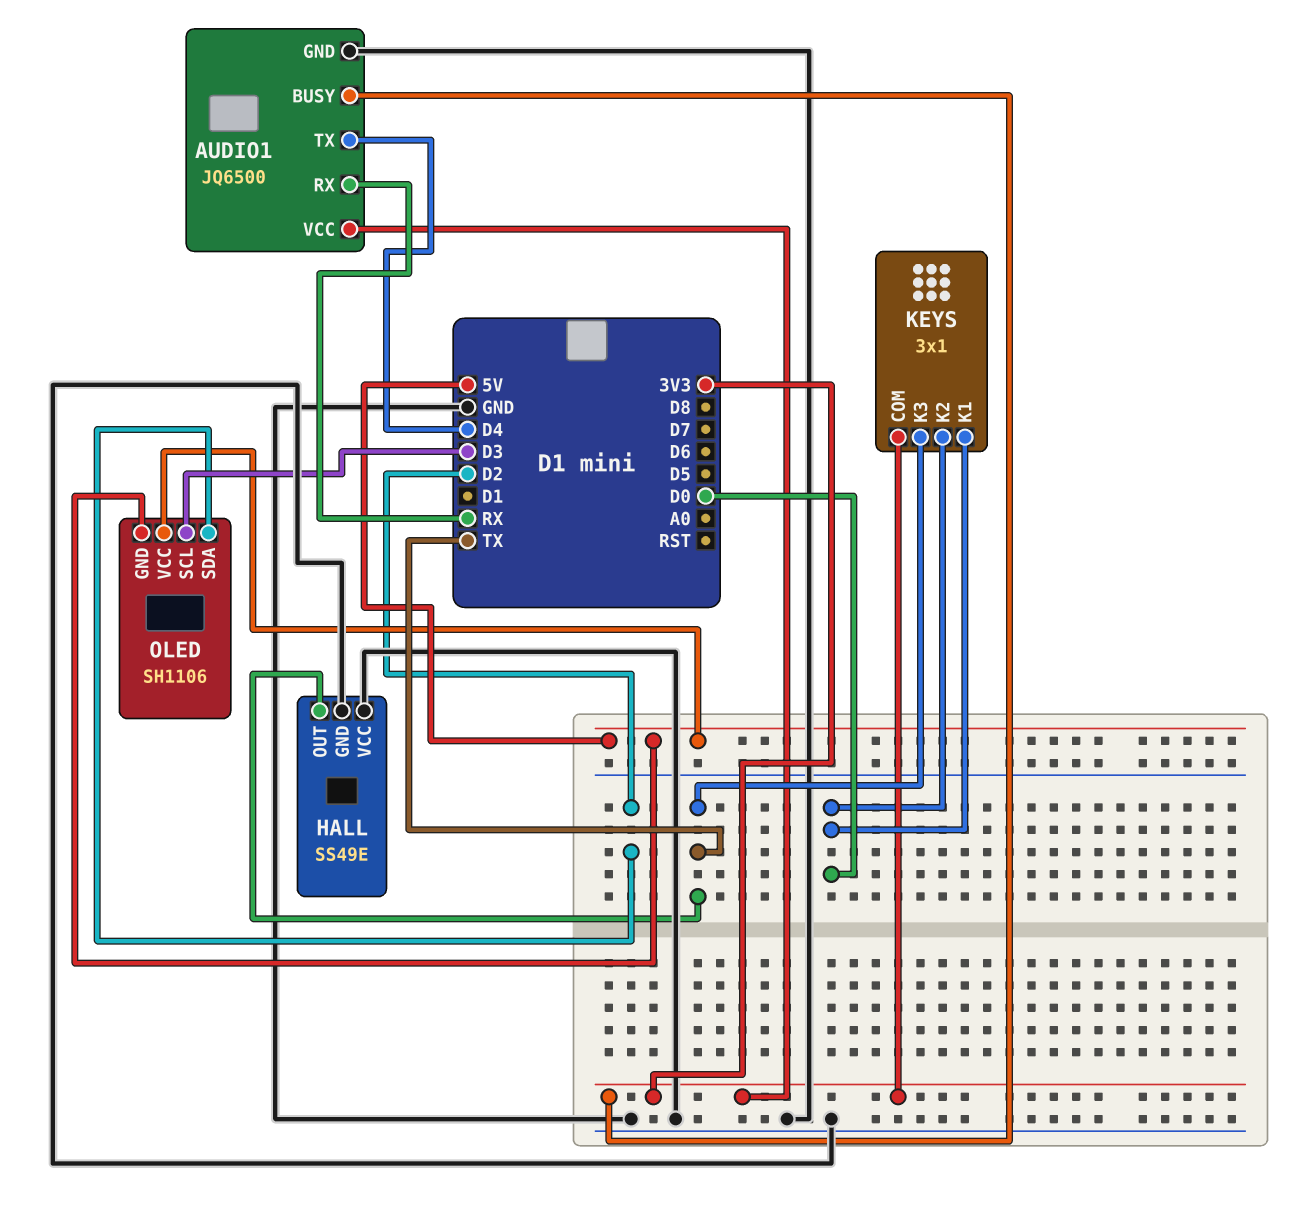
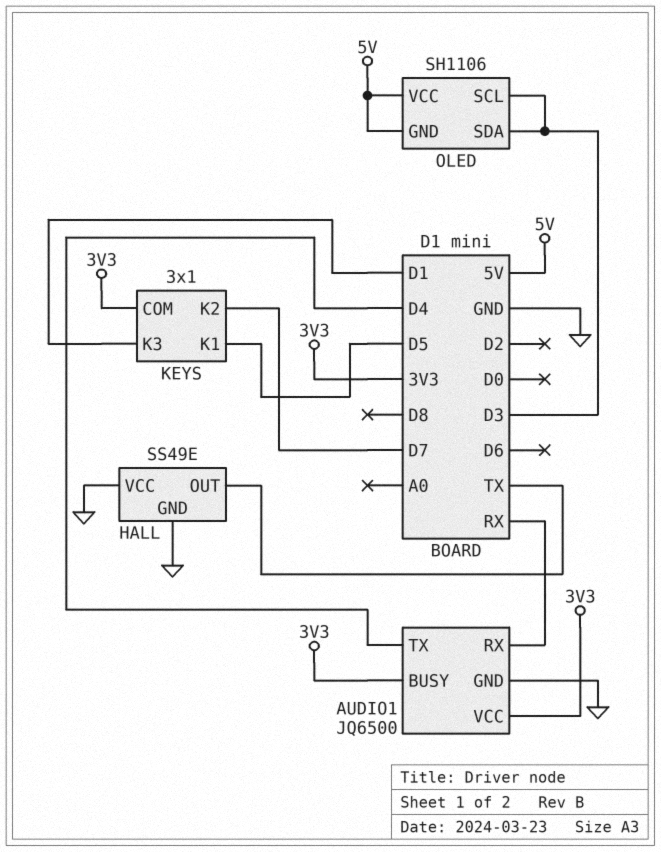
KEYS pin K1: D0 -> D5
KEYS pin K2: D0 -> D7
KEYS pin K3: TX -> D1
OLED pin SDA: D2 -> D3

